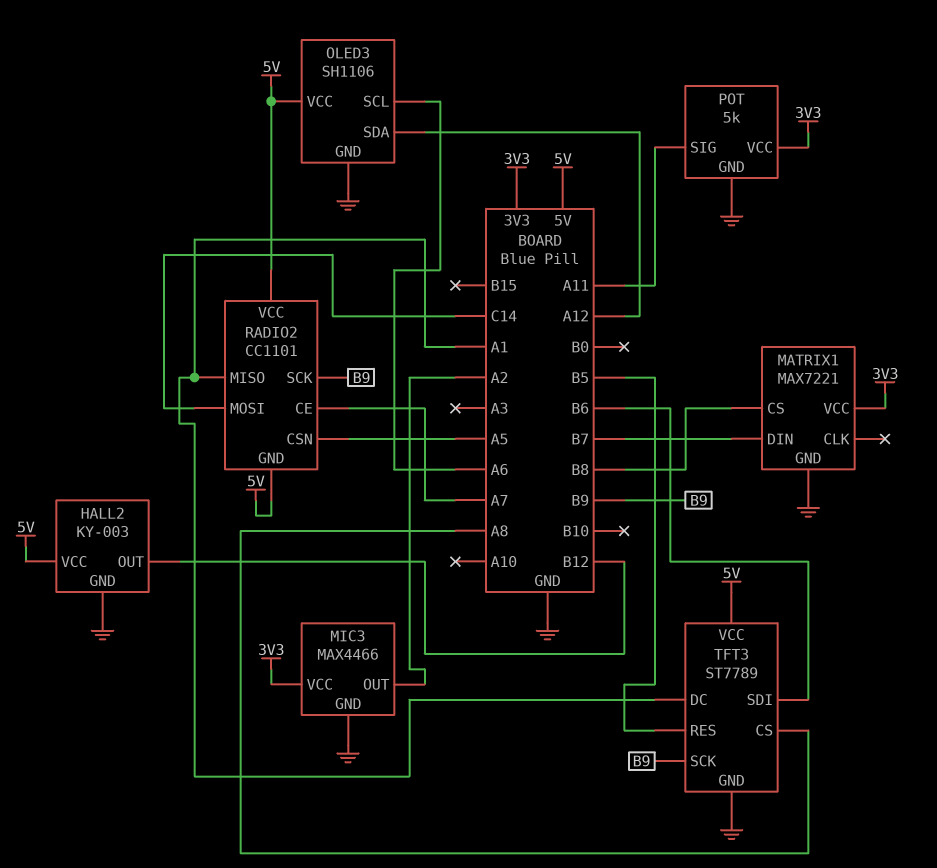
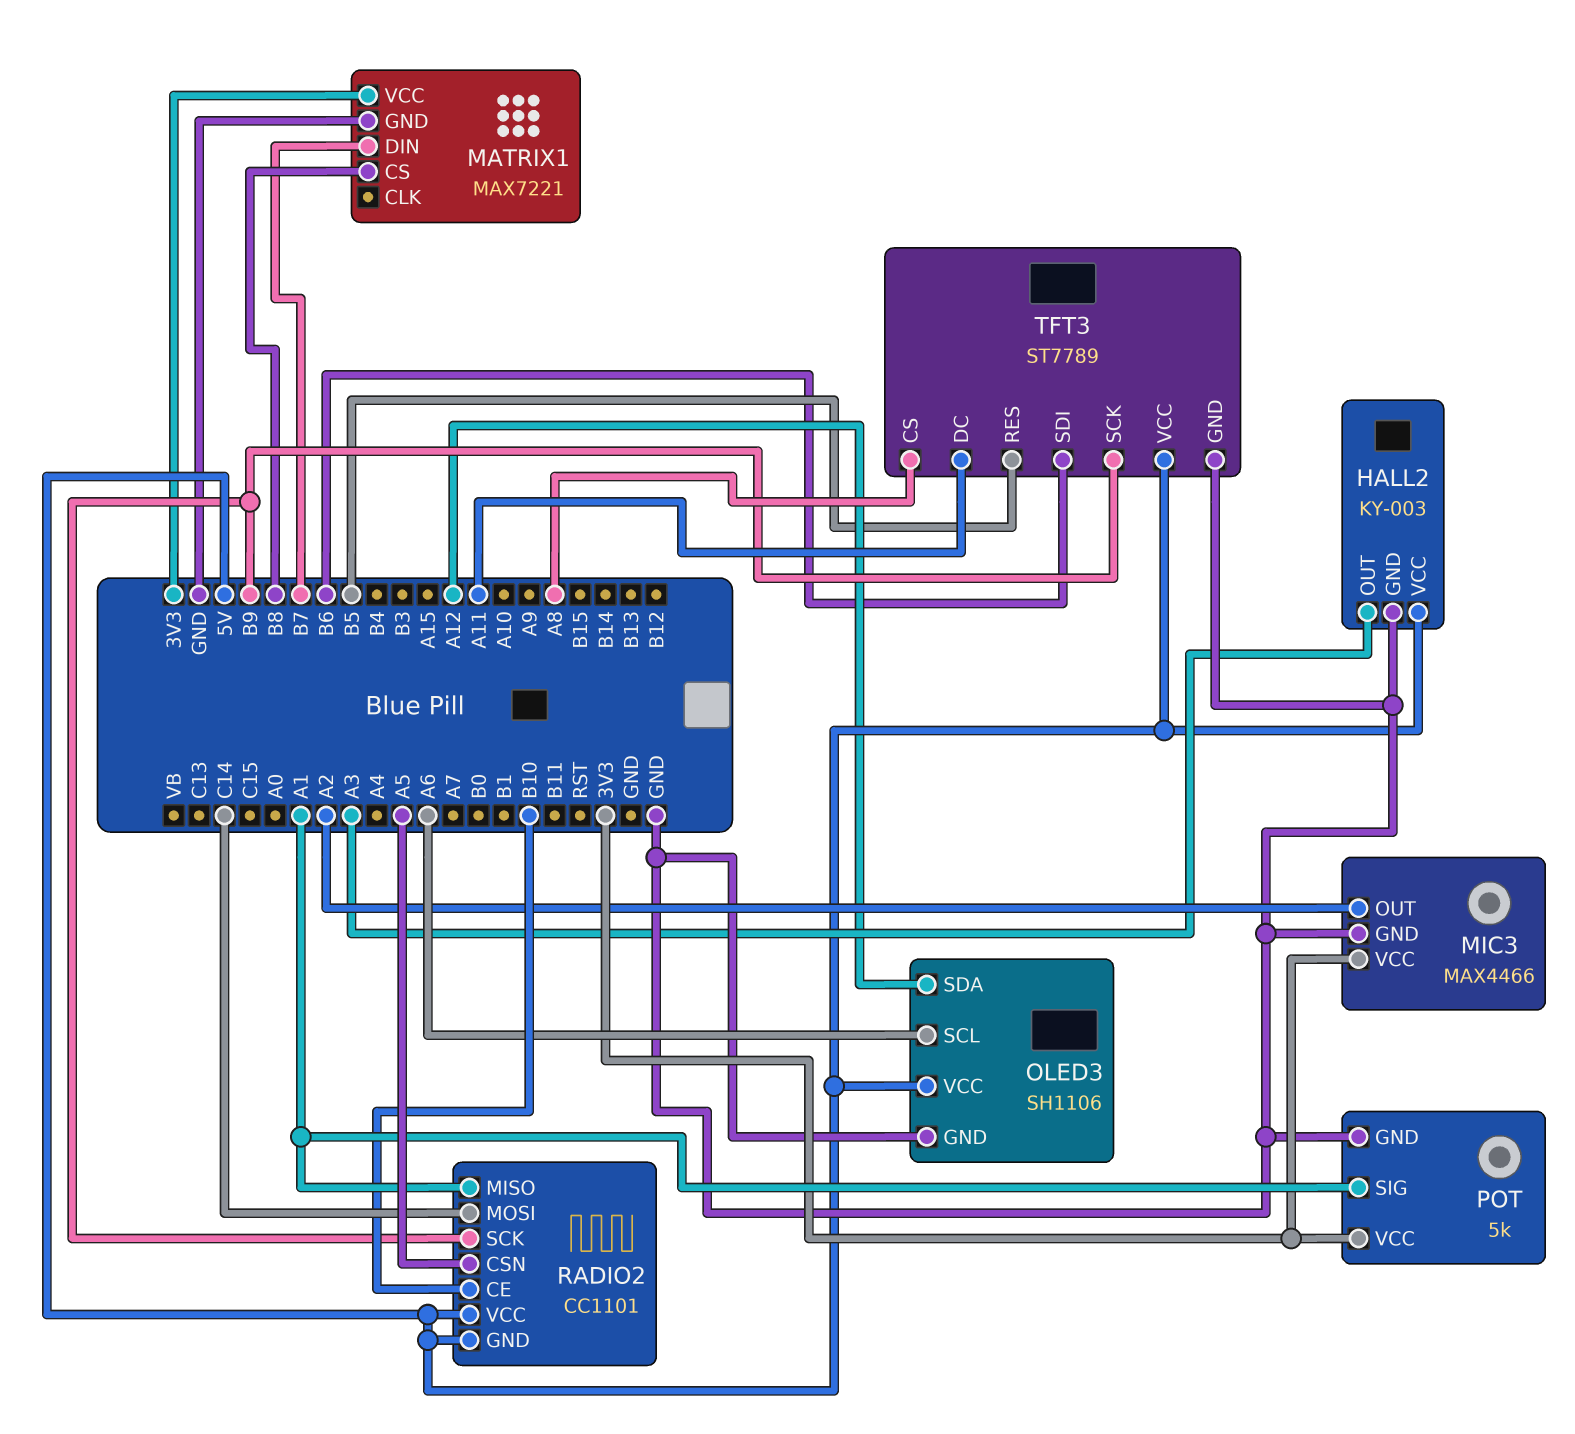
HALL2 pin OUT: B12 -> A3
POT pin SIG: A11 -> A1
RADIO2 pin CE: A7 -> B10
TFT3 pin DC: A1 -> A11

